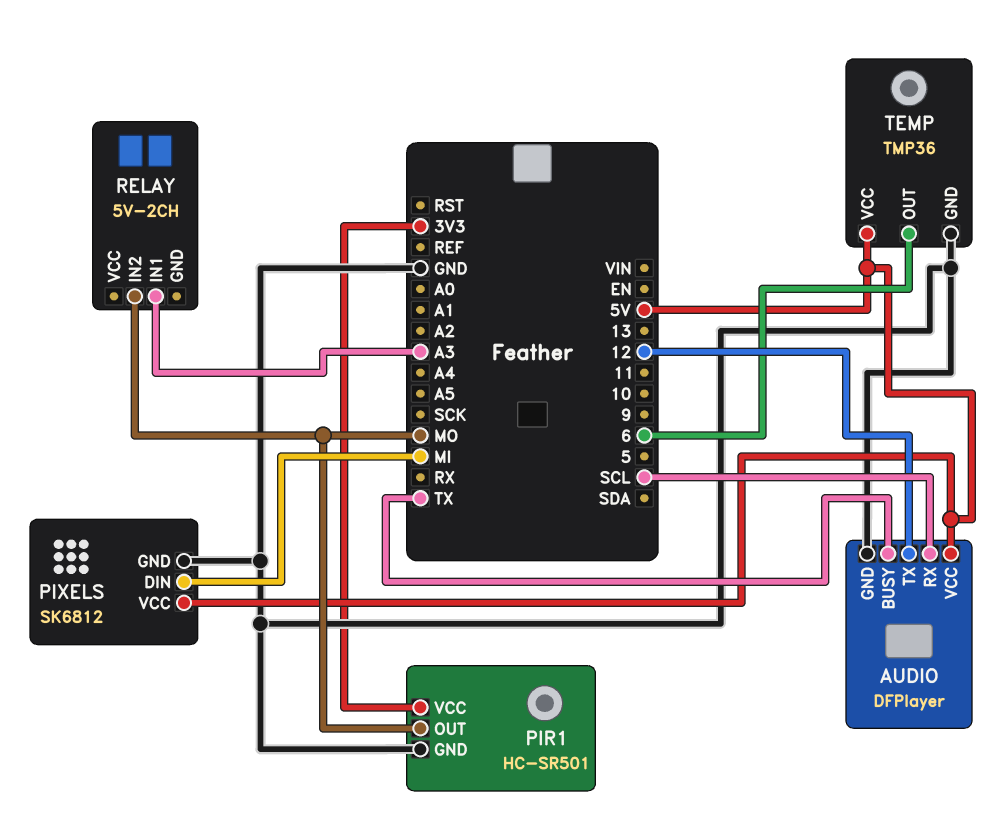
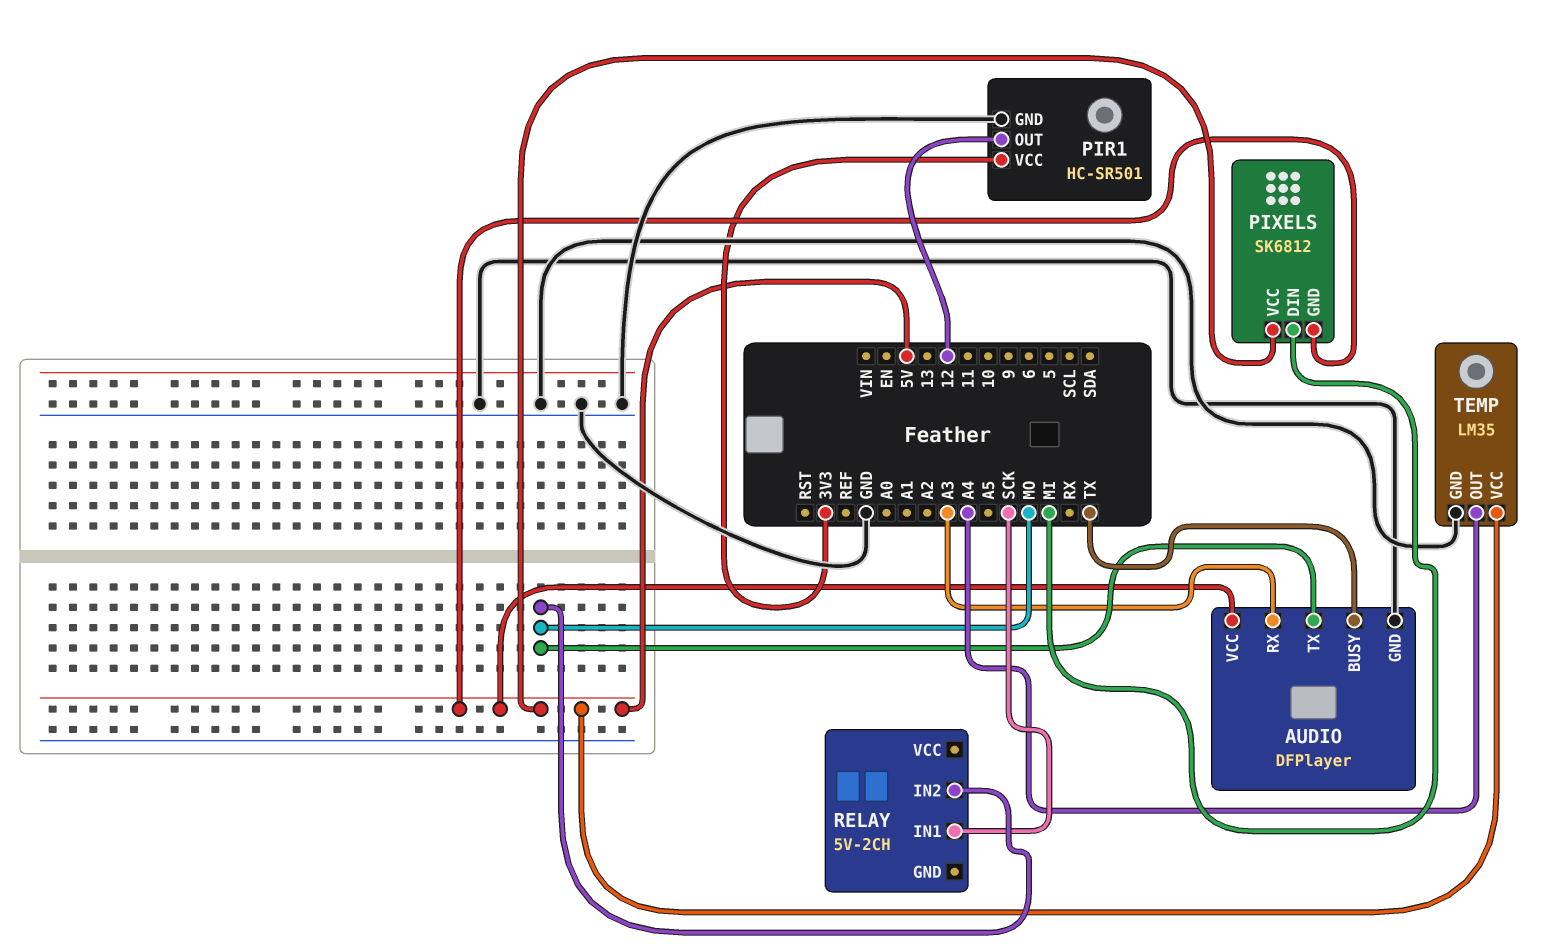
AUDIO pin RX: SCL -> A3
AUDIO pin TX: 12 -> MO
PIR1 pin OUT: MO -> 12
PIXELS pin GND: GND -> 5V
RELAY pin IN1: A3 -> SCK
TEMP: TMP36 -> LM35
TEMP pin OUT: 6 -> A4

